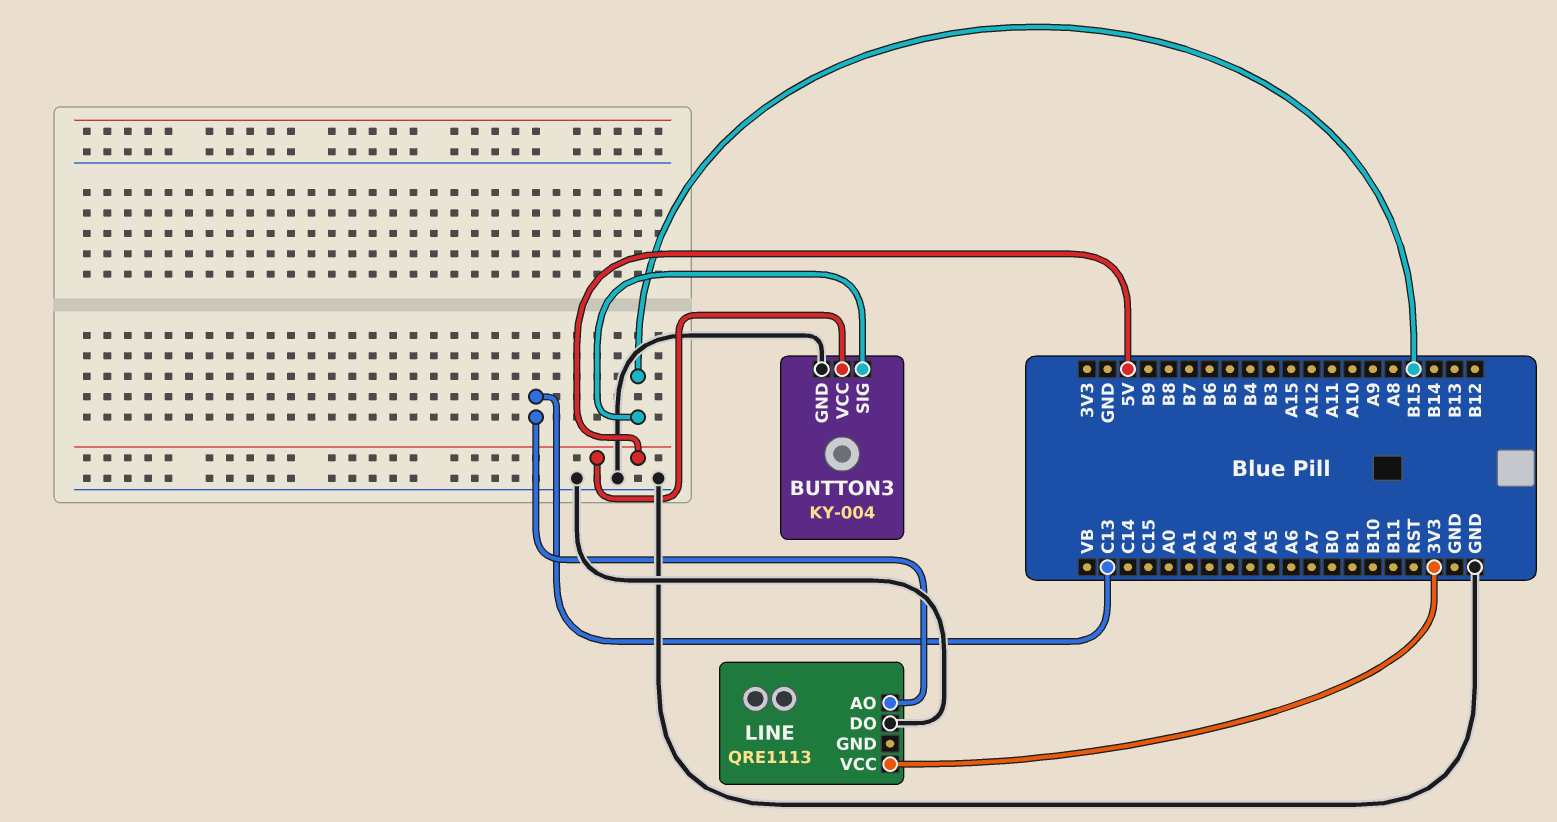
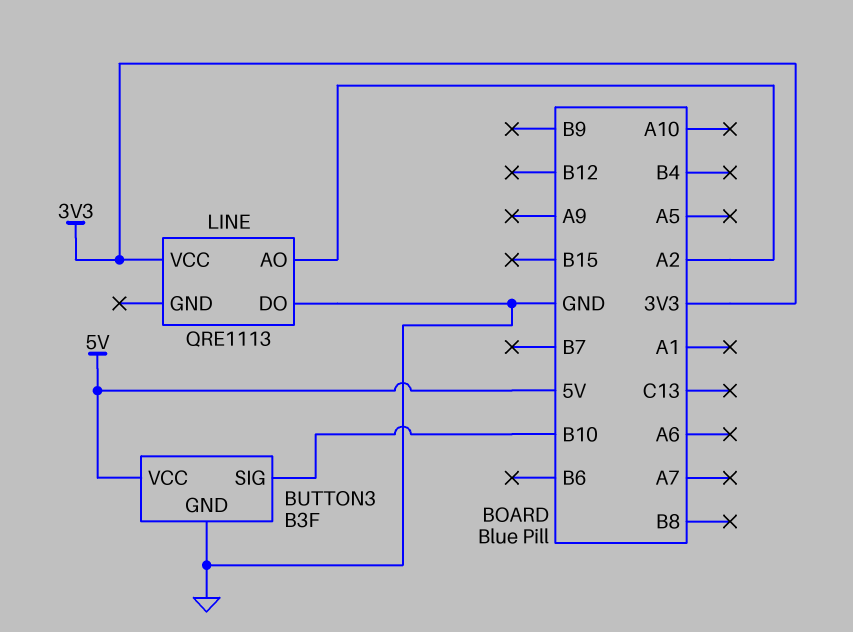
BUTTON3: KY-004 -> B3F
BUTTON3 pin SIG: B15 -> B10
LINE pin AO: C13 -> A2

